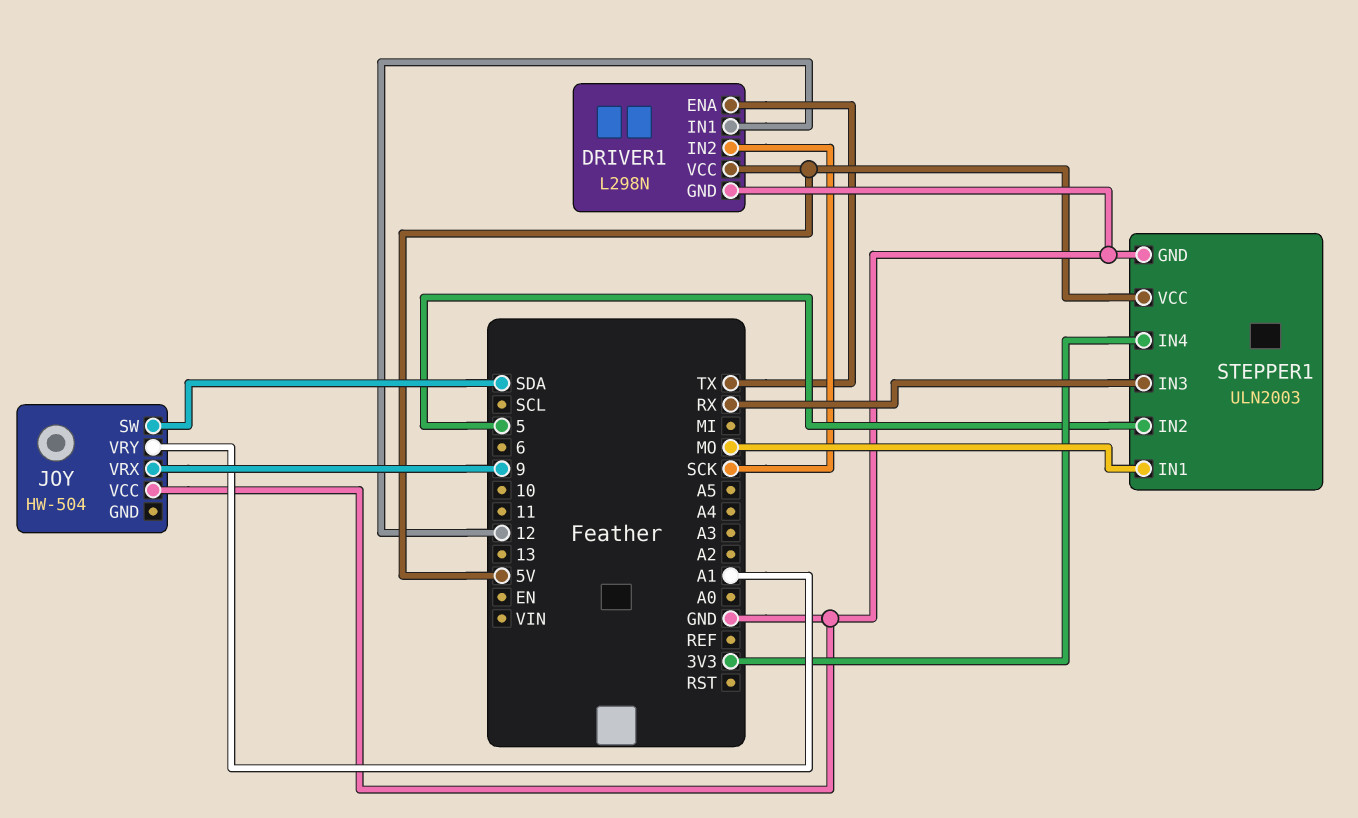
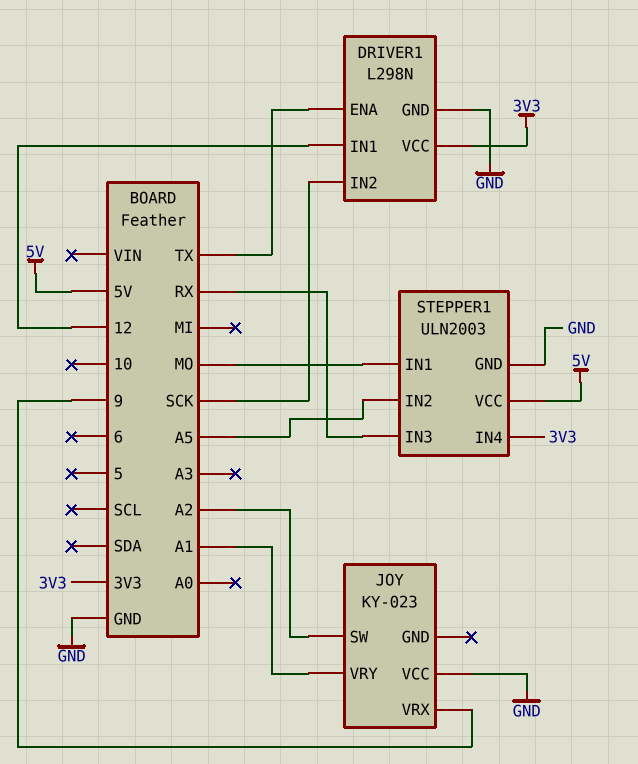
DRIVER1 pin VCC: 5V -> 3V3
JOY: HW-504 -> KY-023
JOY pin SW: SDA -> A2
STEPPER1 pin IN2: 5 -> A5

